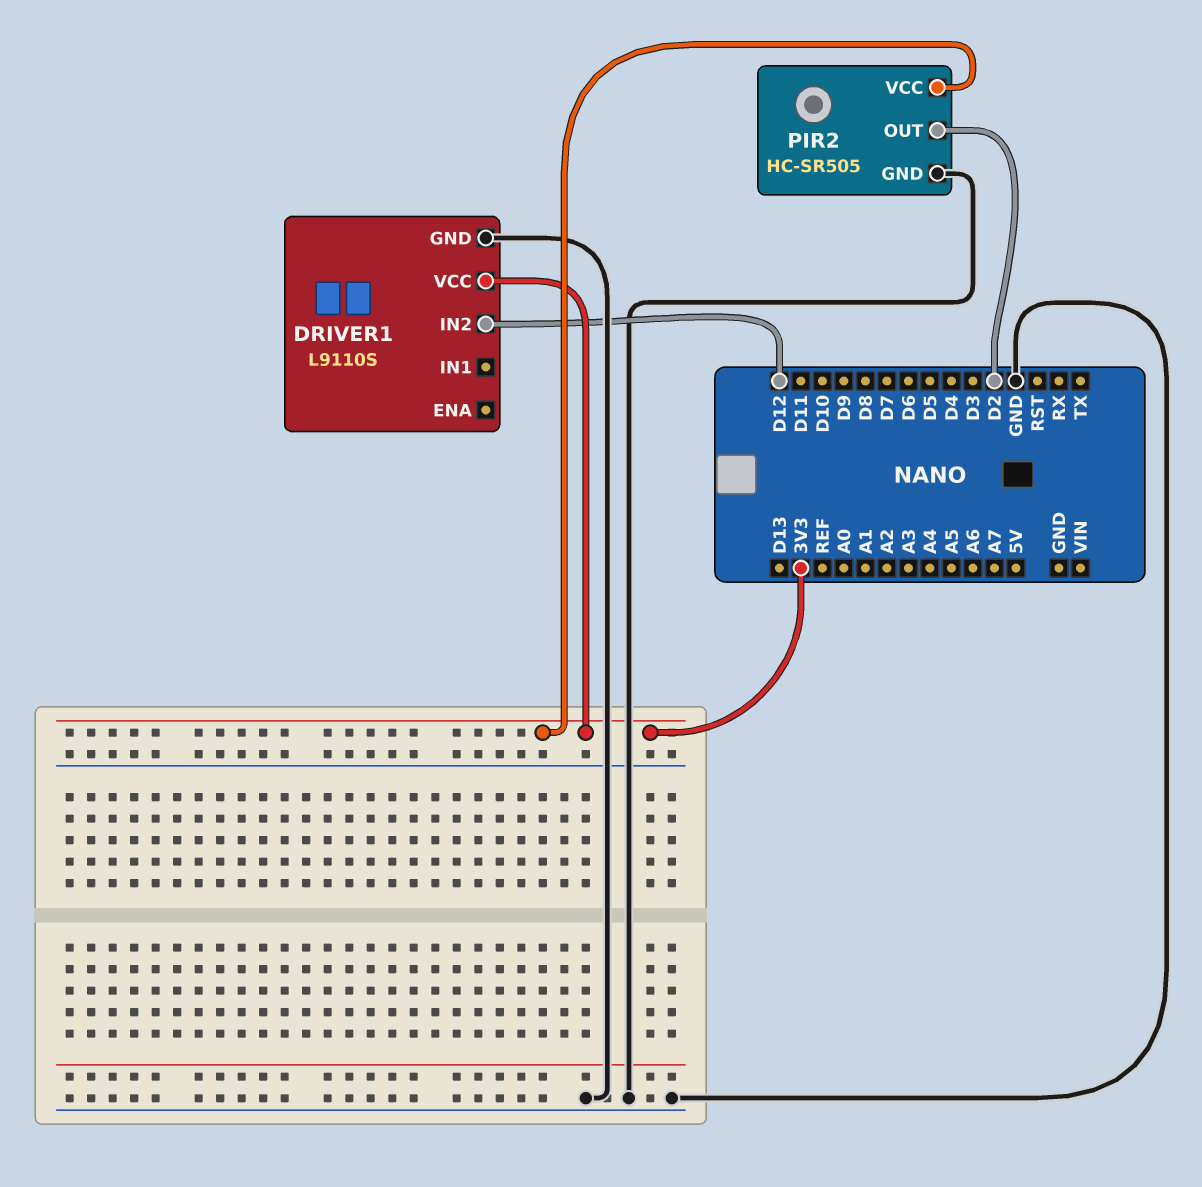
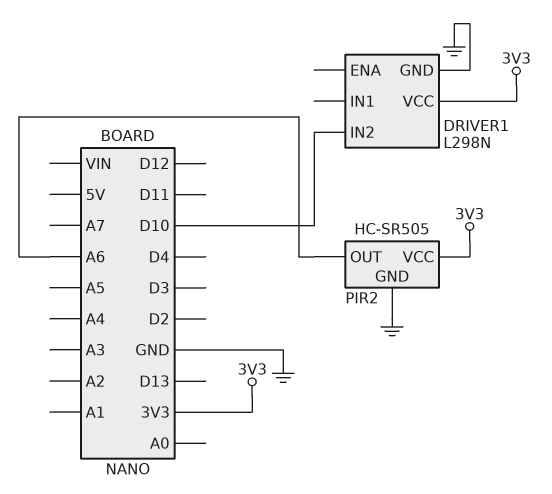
DRIVER1: L9110S -> L298N
DRIVER1 pin IN2: D12 -> D10
PIR2 pin OUT: D2 -> A6

